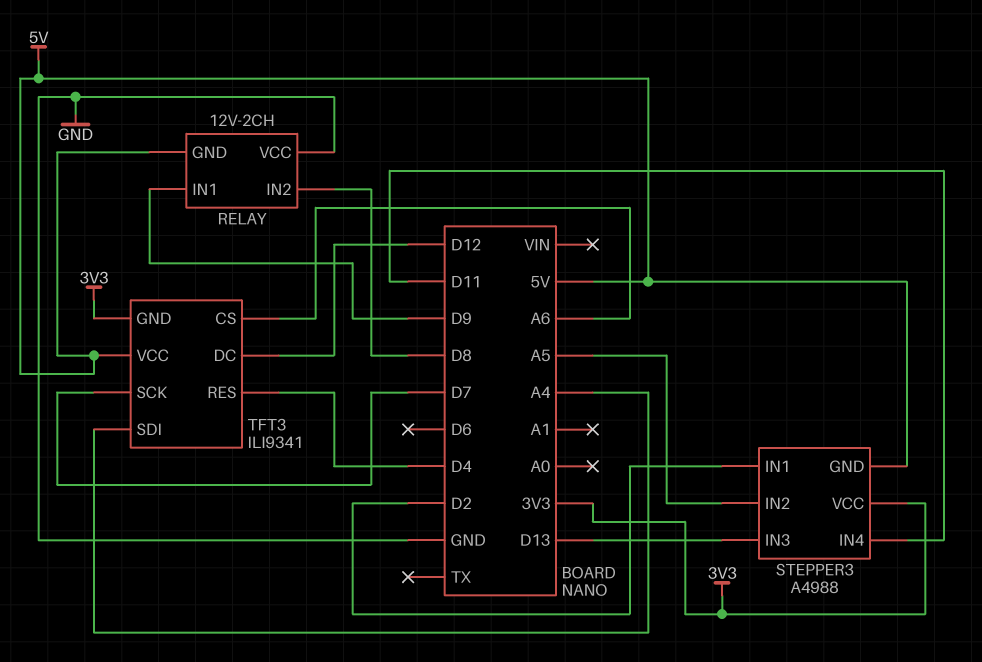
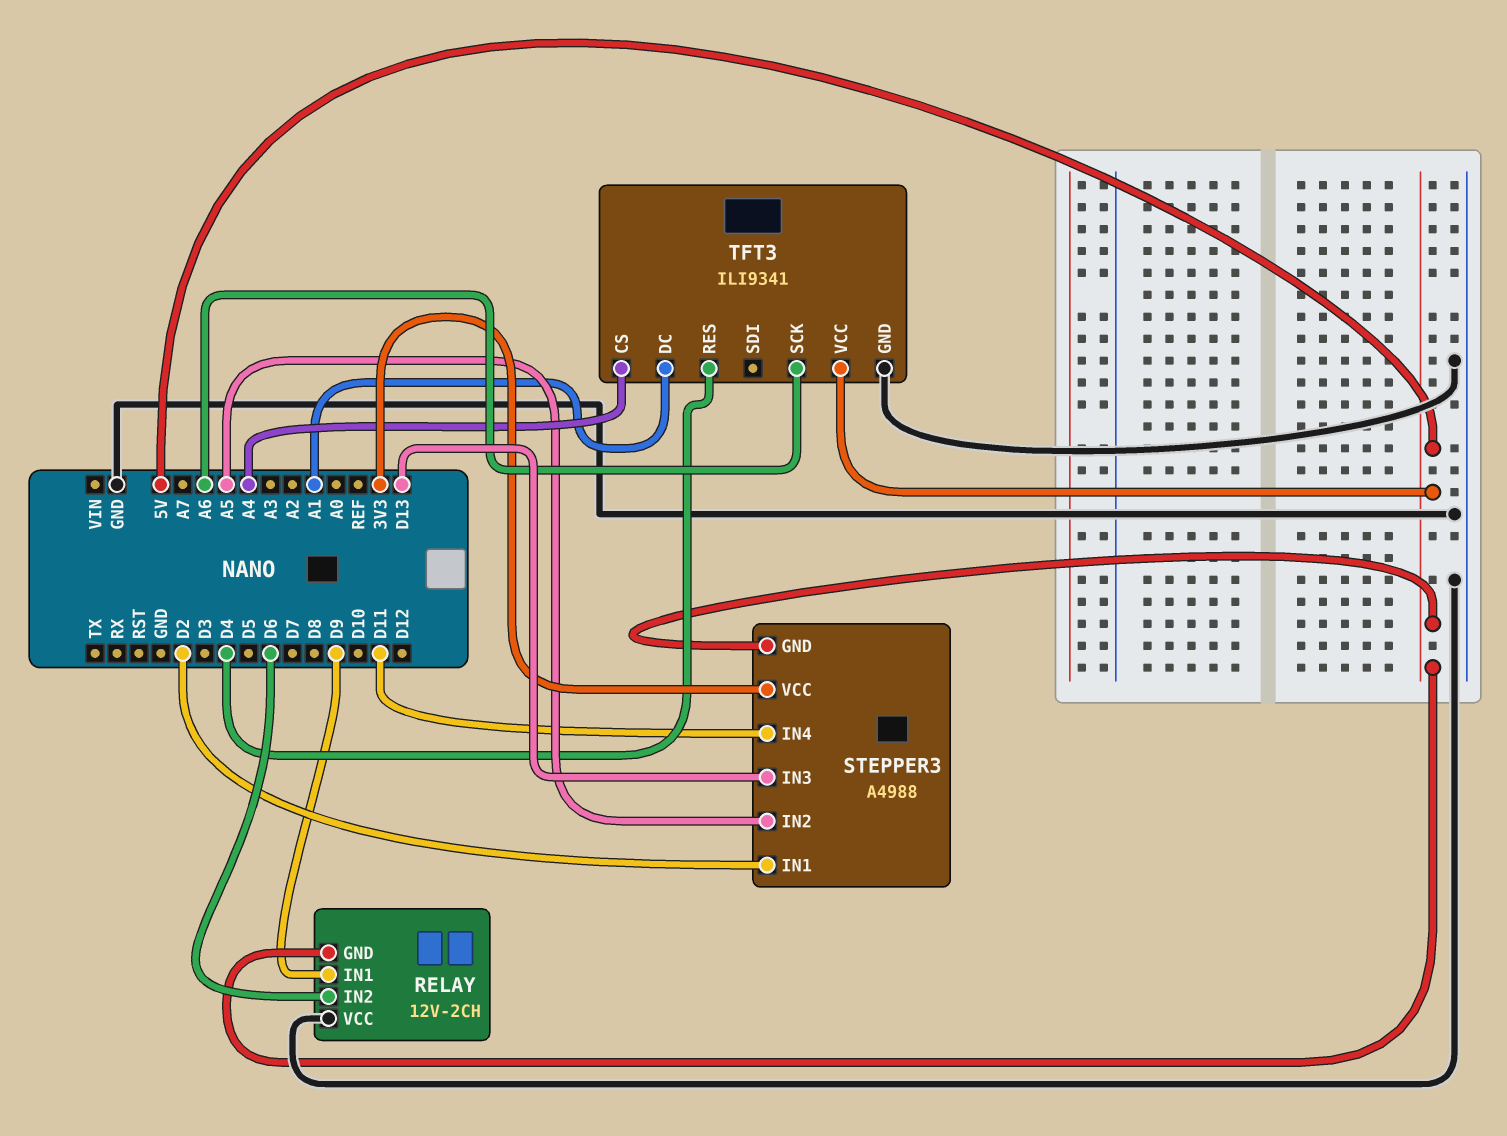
RELAY pin IN2: D8 -> D6
TFT3 pin CS: A6 -> A4
TFT3 pin DC: D12 -> A1
TFT3 pin GND: 3V3 -> GND
TFT3 pin SCK: D7 -> A6
TFT3 pin SDI: A4 -> none

